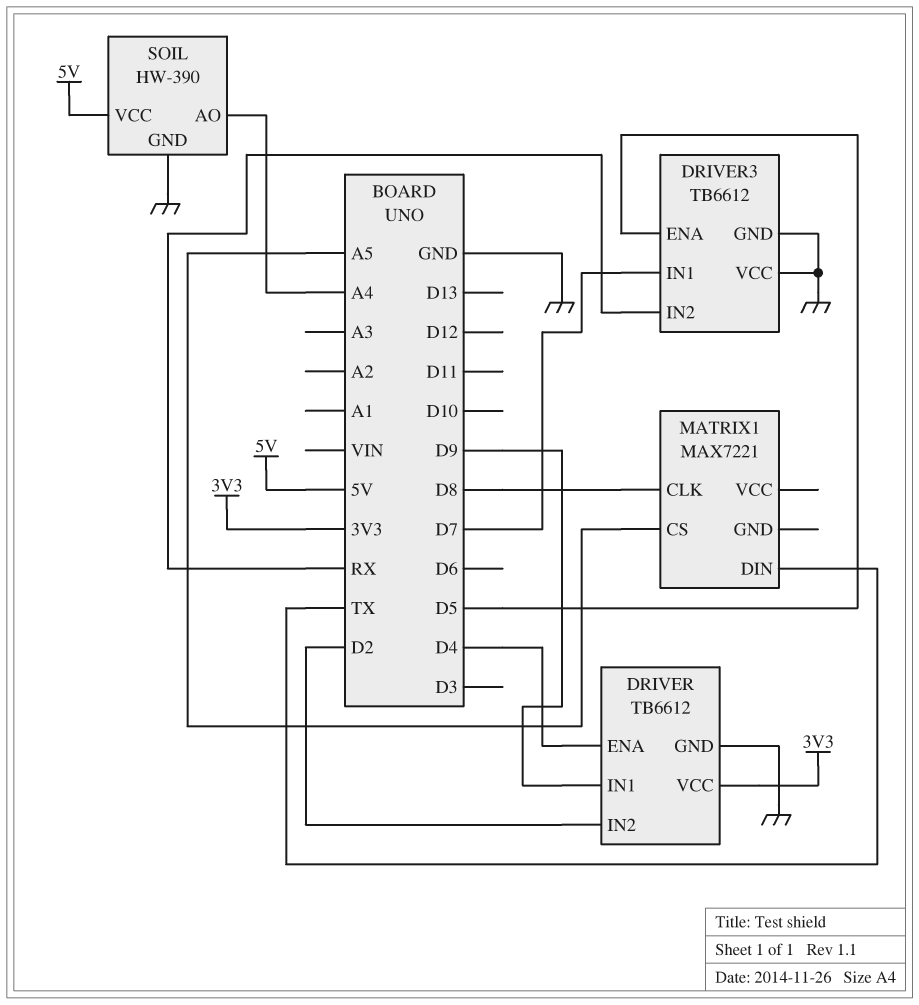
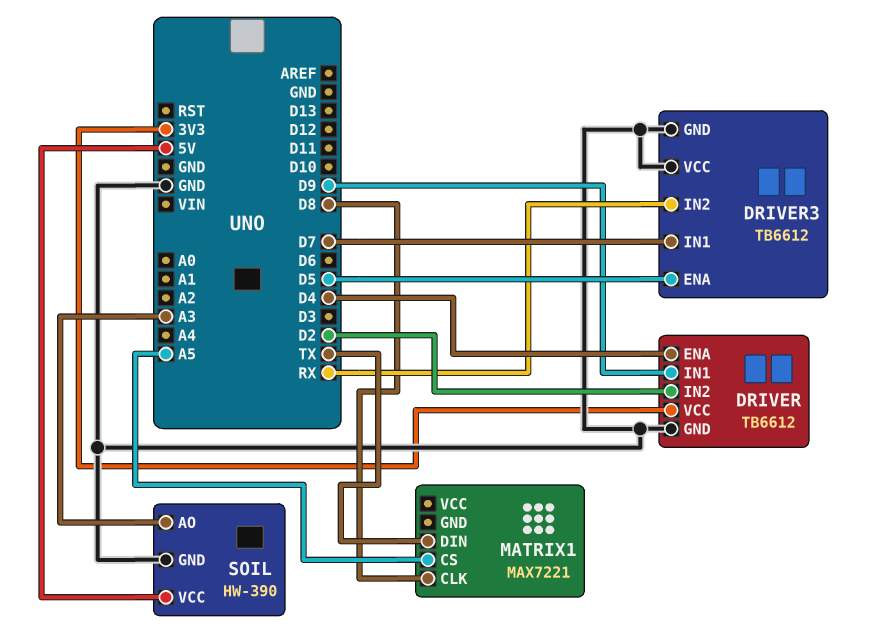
SOIL pin AO: A4 -> A3

